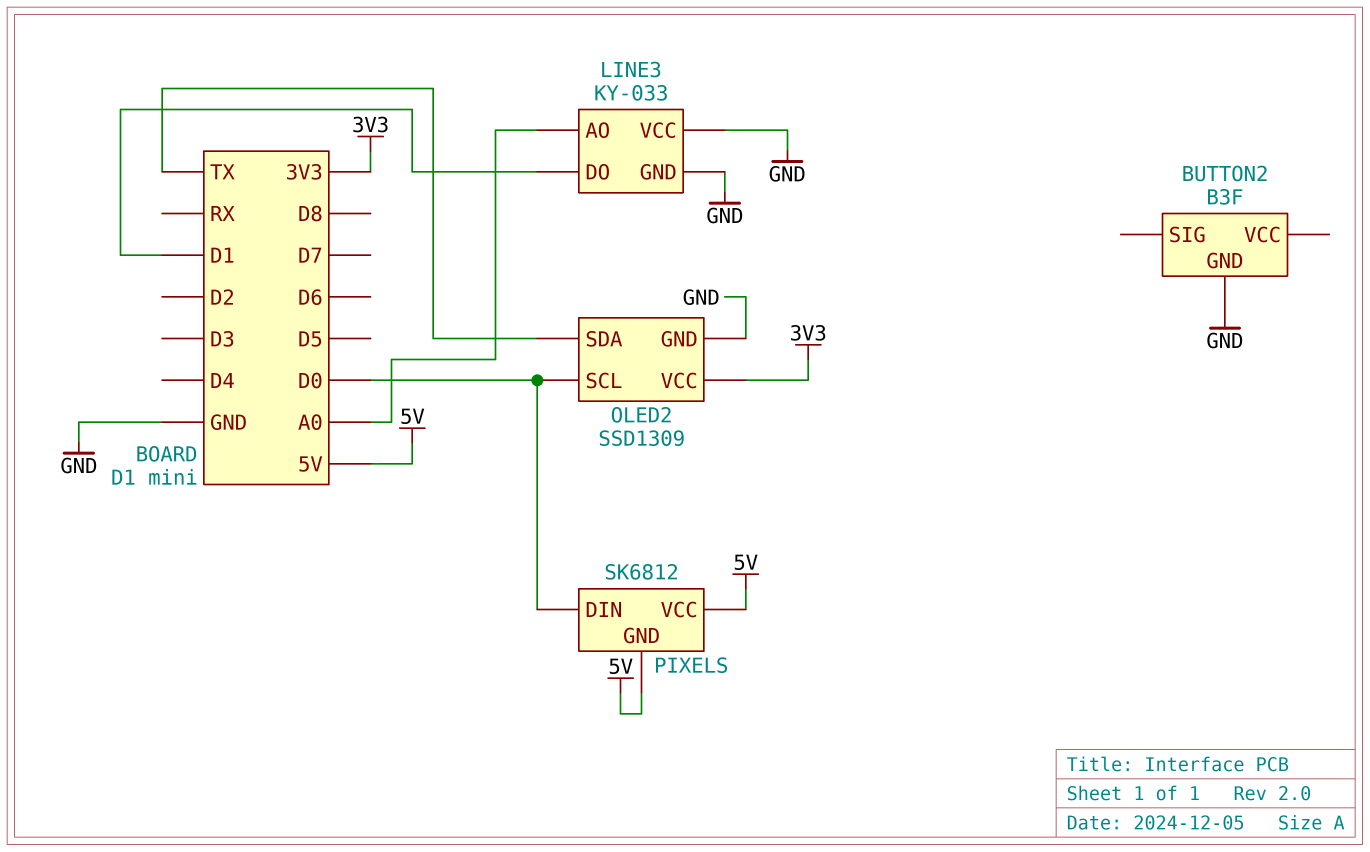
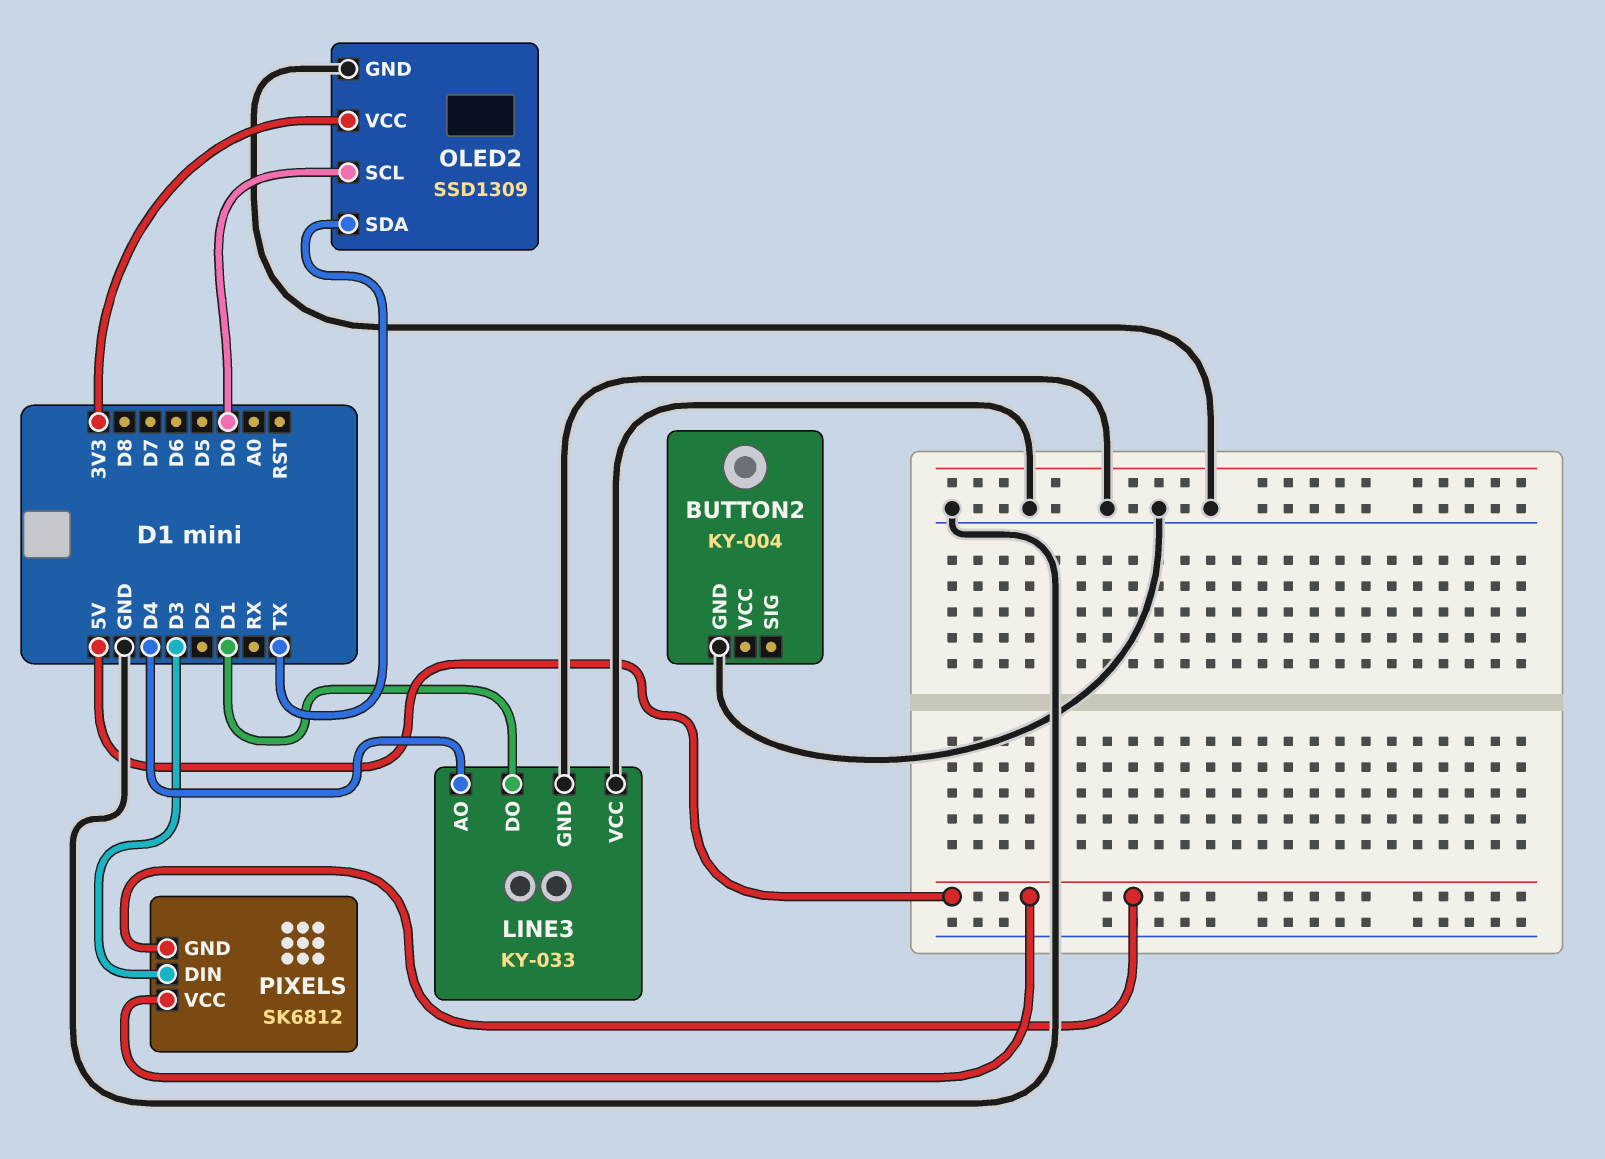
BUTTON2: B3F -> KY-004
LINE3 pin AO: A0 -> D4
PIXELS pin DIN: D0 -> D3

